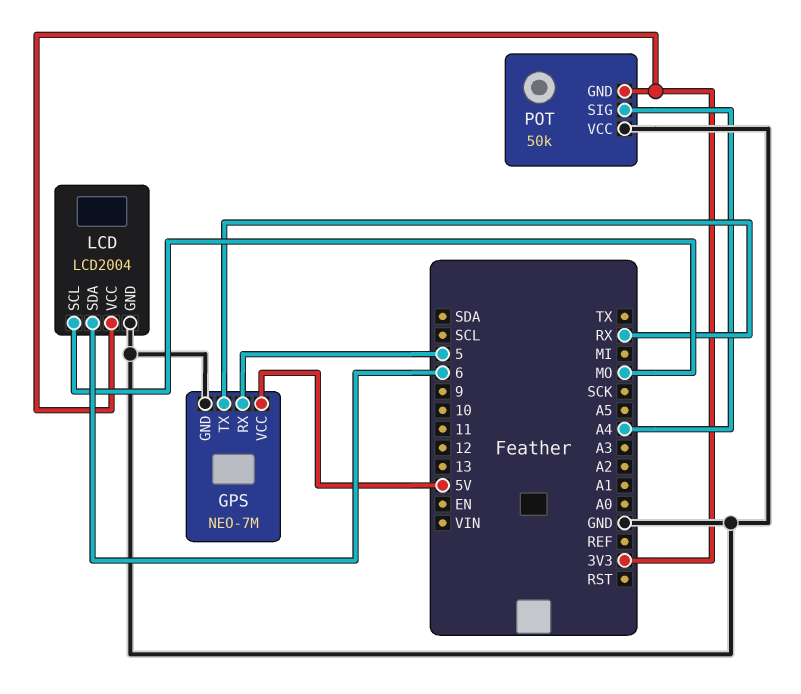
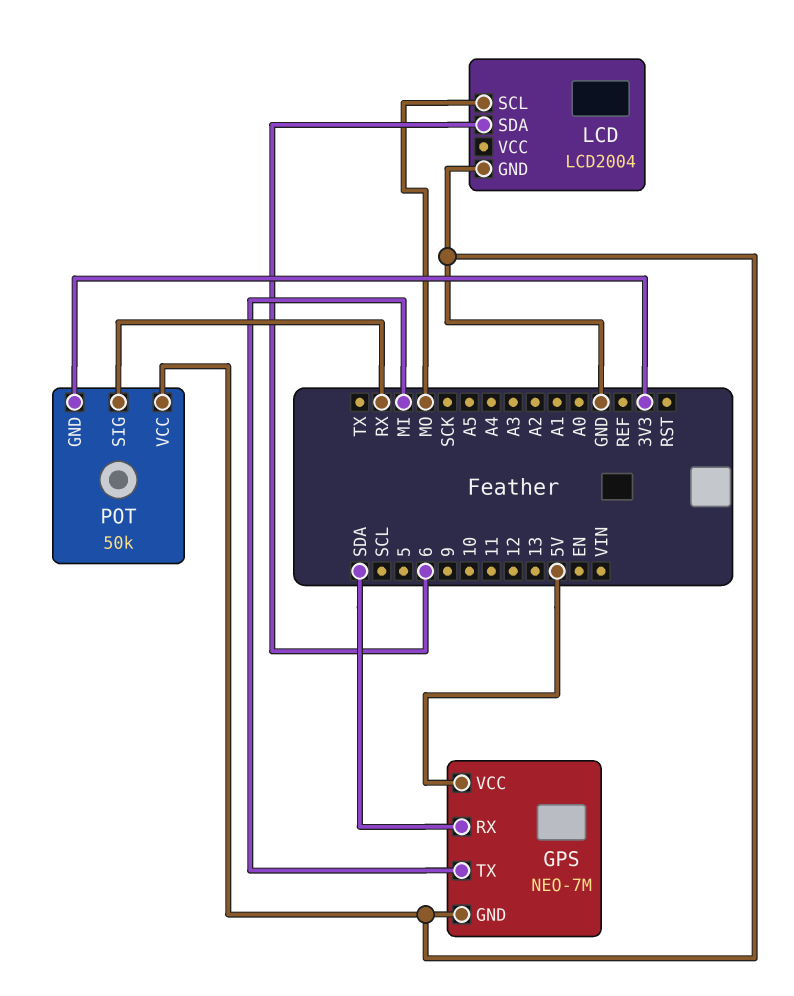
GPS pin RX: 5 -> SDA
GPS pin TX: RX -> MI
LCD pin VCC: 3V3 -> none
POT pin SIG: A4 -> RX

